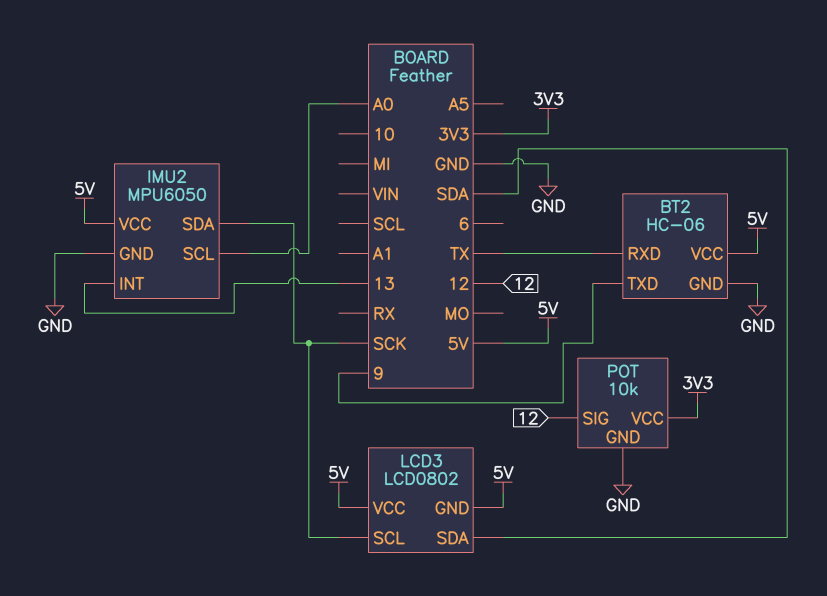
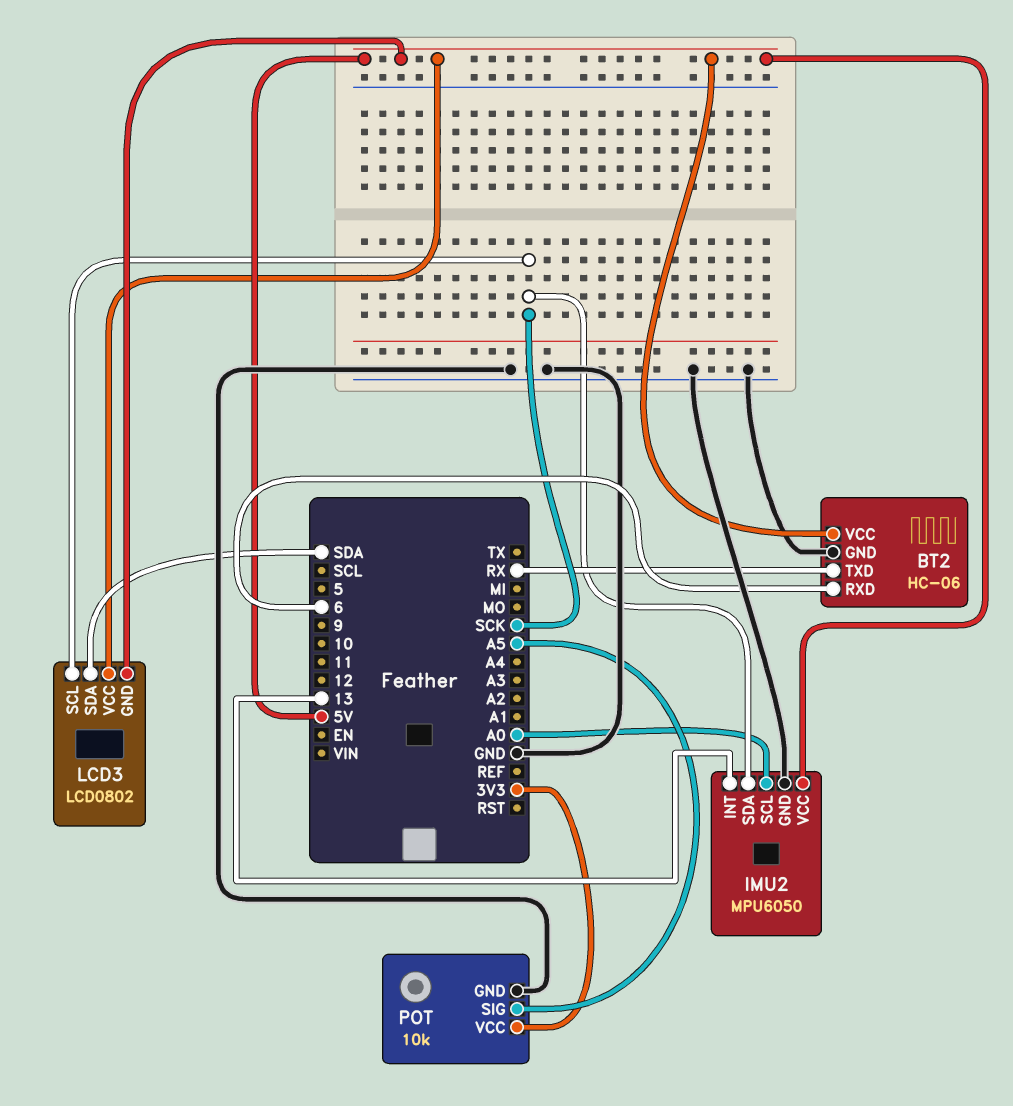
BT2 pin RXD: TX -> 6
BT2 pin TXD: 9 -> RX
POT pin SIG: 12 -> A5

